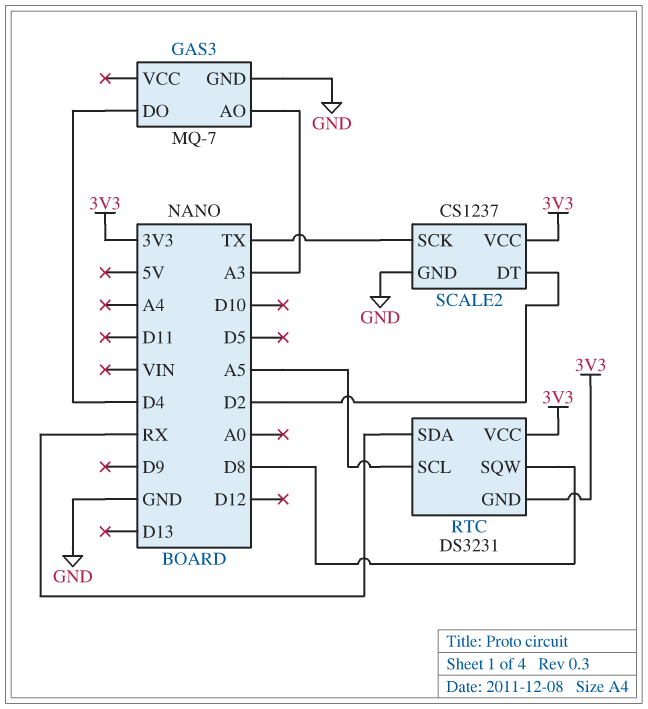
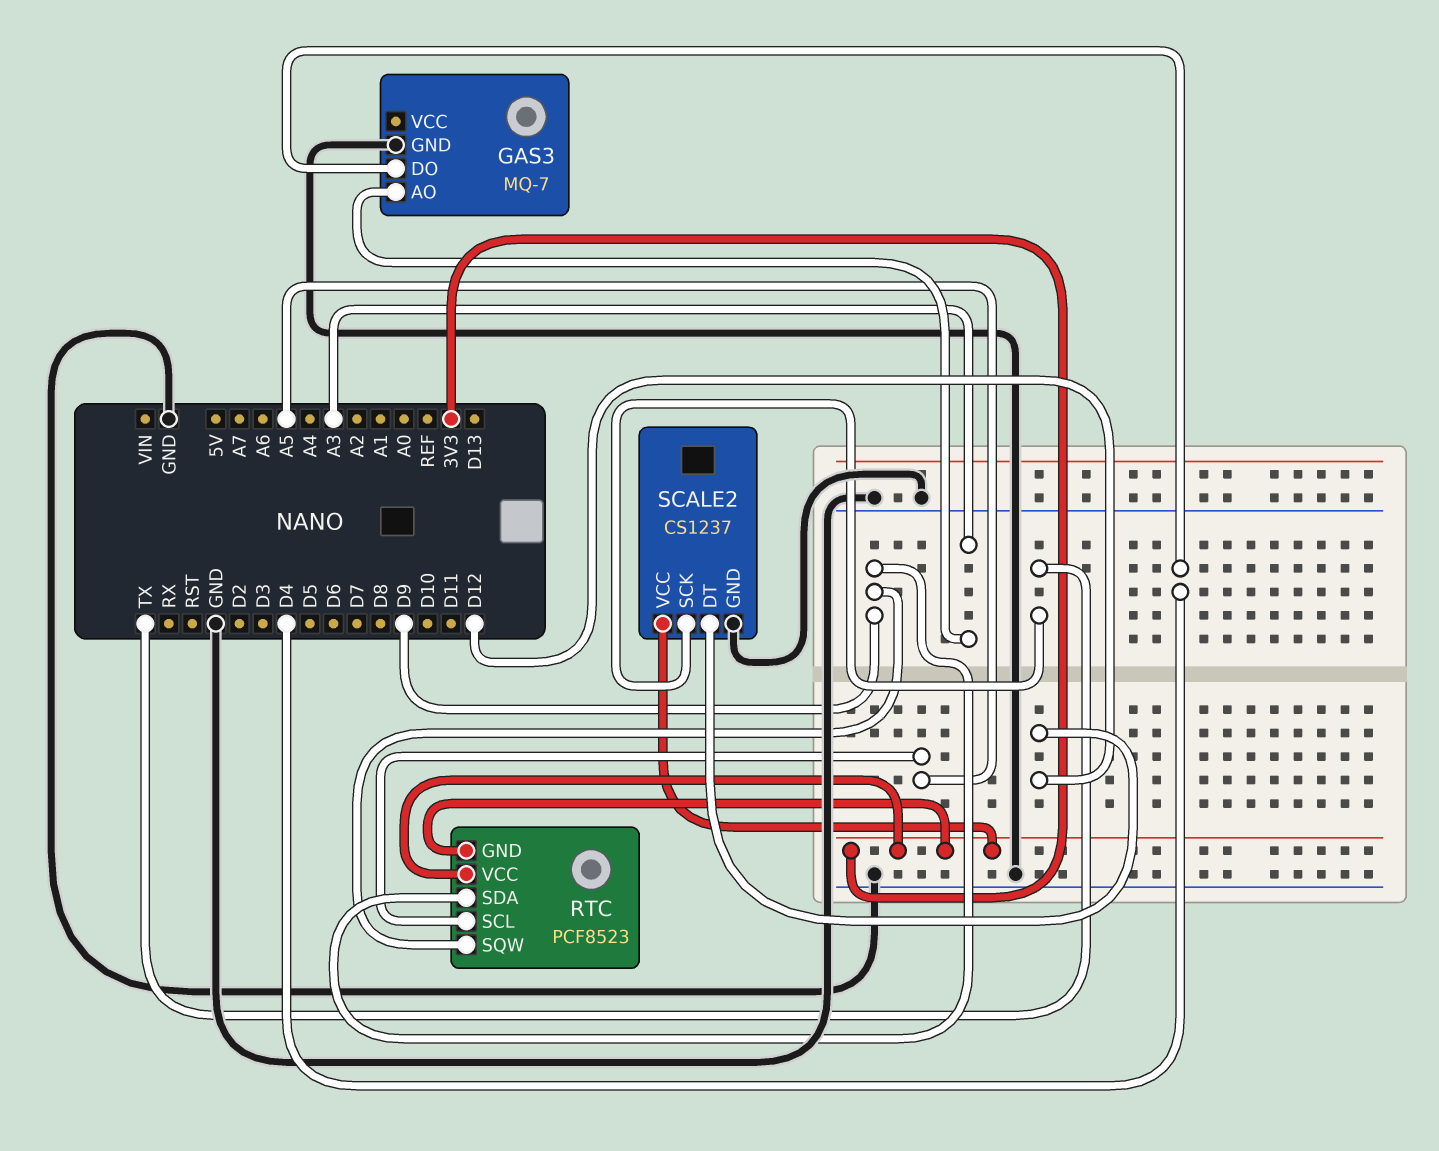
RTC: DS3231 -> PCF8523
RTC pin SDA: RX -> D9
RTC pin SQW: D8 -> D9
SCALE2 pin DT: D2 -> D12

